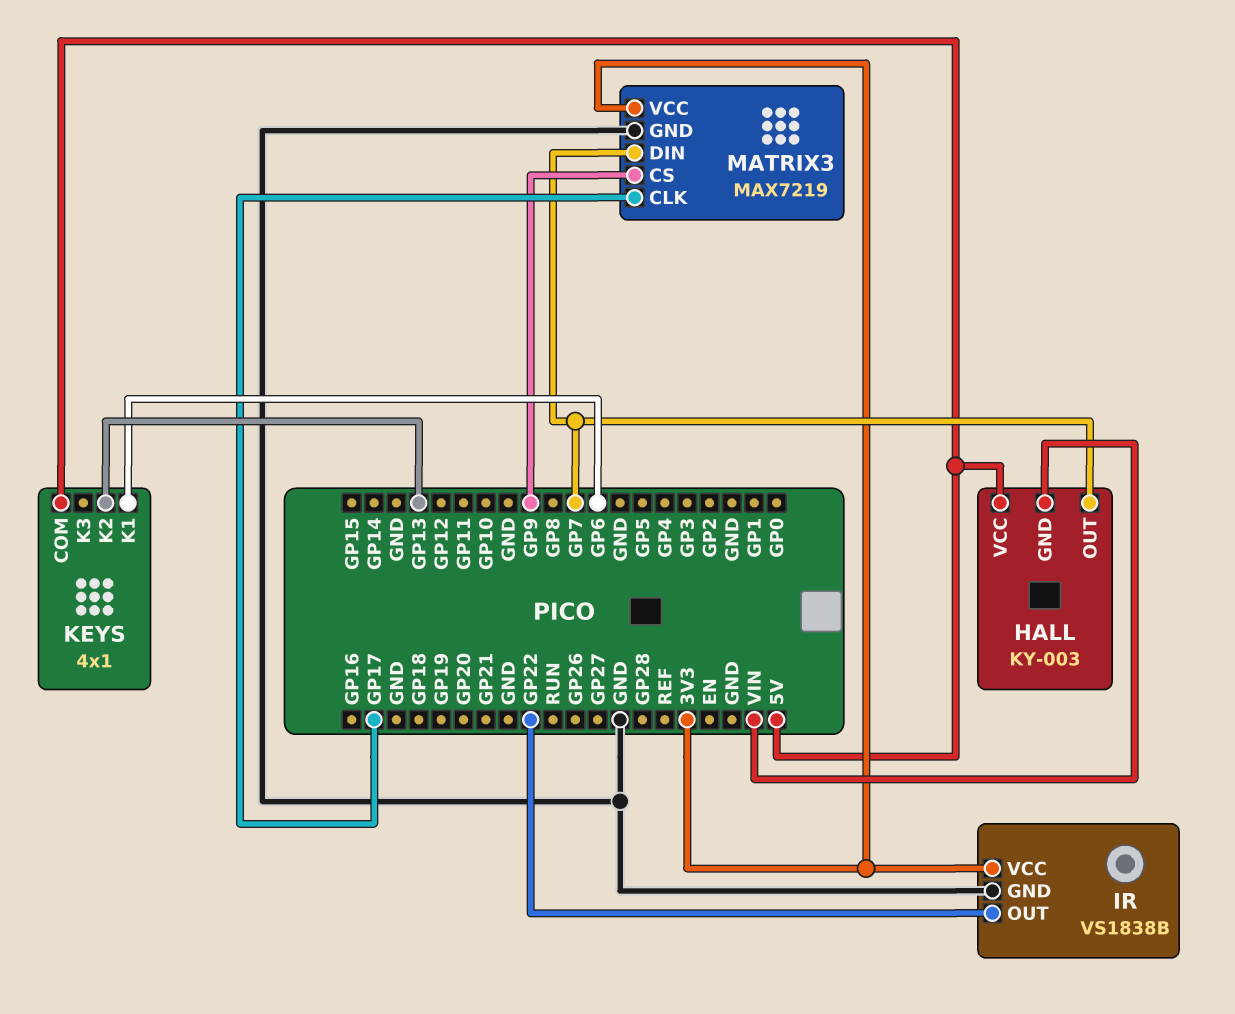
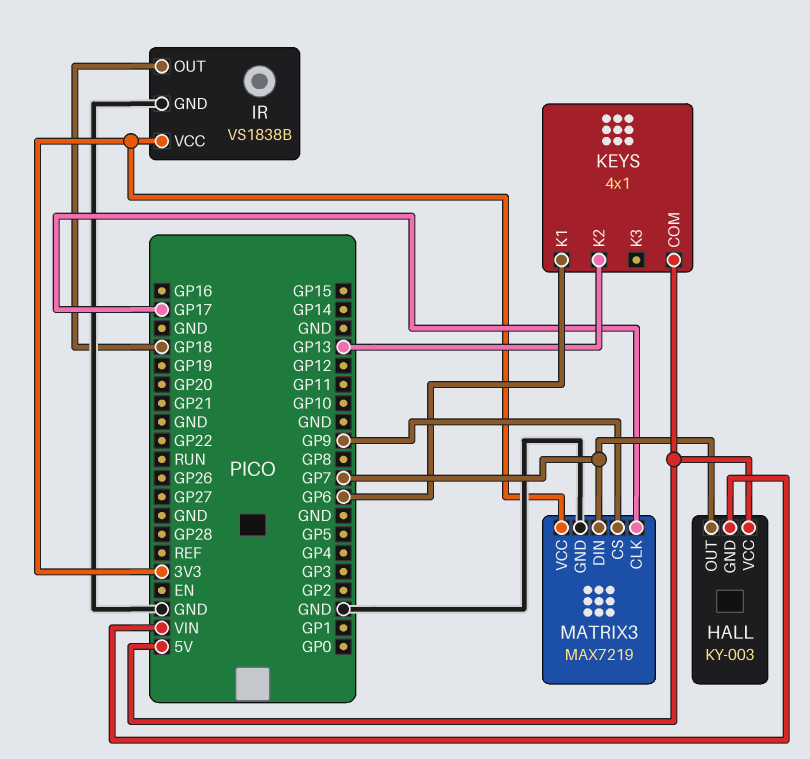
IR pin OUT: GP22 -> GP18

